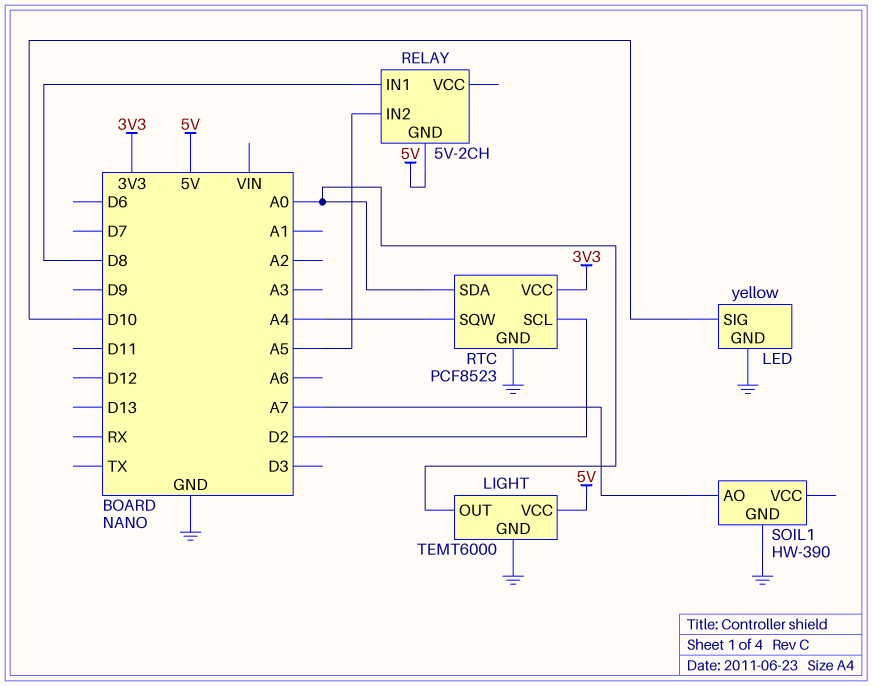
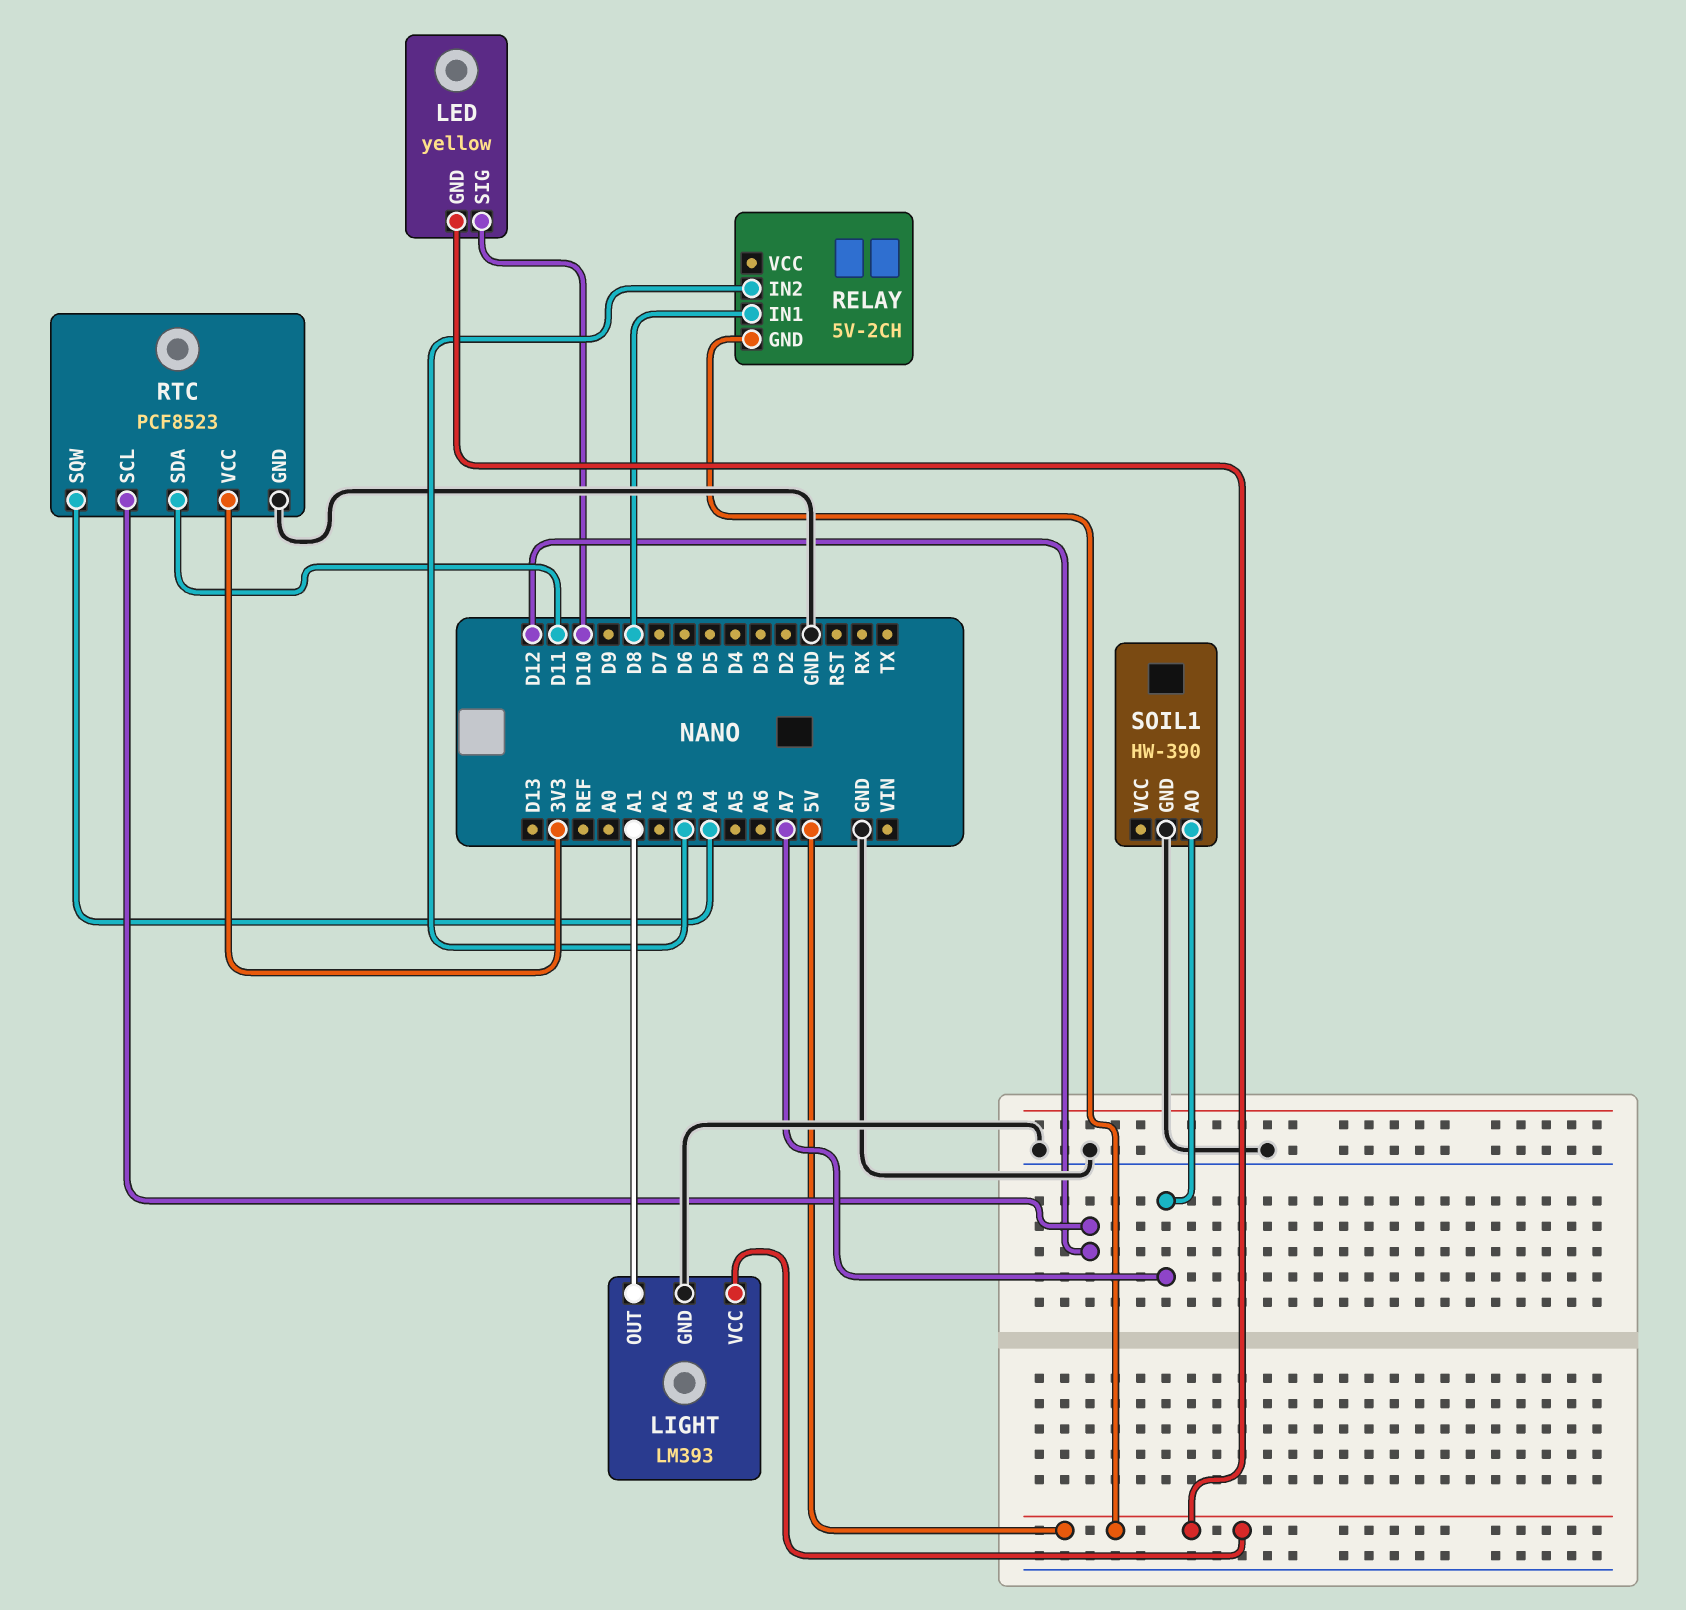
LED pin GND: GND -> 5V
LIGHT: TEMT6000 -> LM393
LIGHT pin OUT: A0 -> A1
RELAY pin IN2: A5 -> A3
RTC pin SCL: D2 -> D12
RTC pin SDA: A0 -> D11

